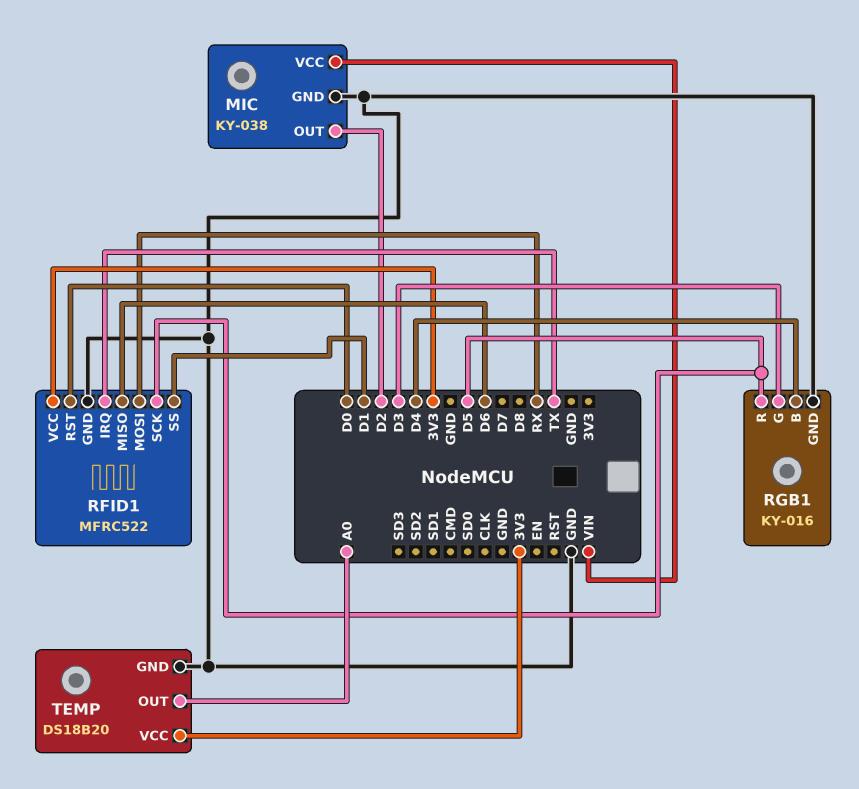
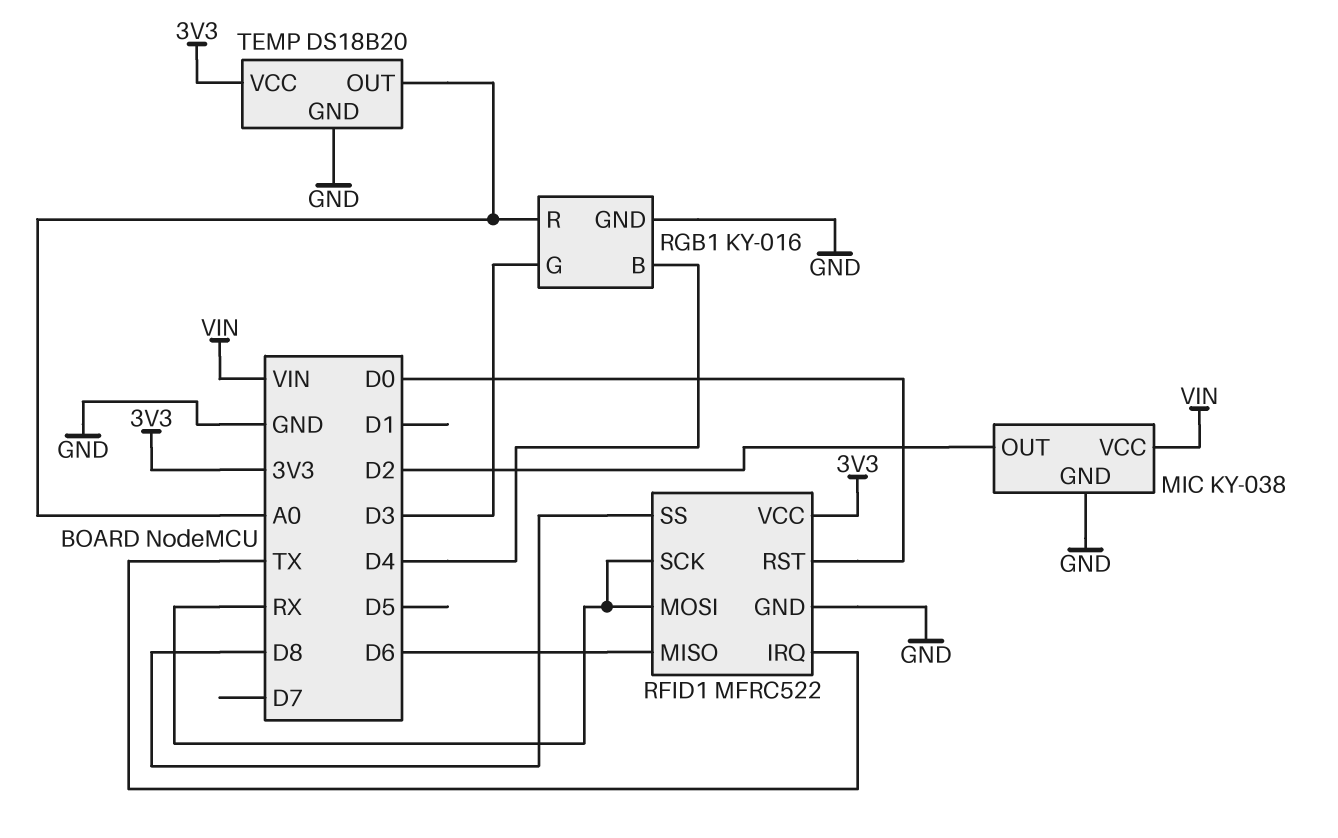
RFID1 pin SCK: D5 -> RX
RFID1 pin SS: D1 -> D8
RGB1 pin R: D5 -> A0

